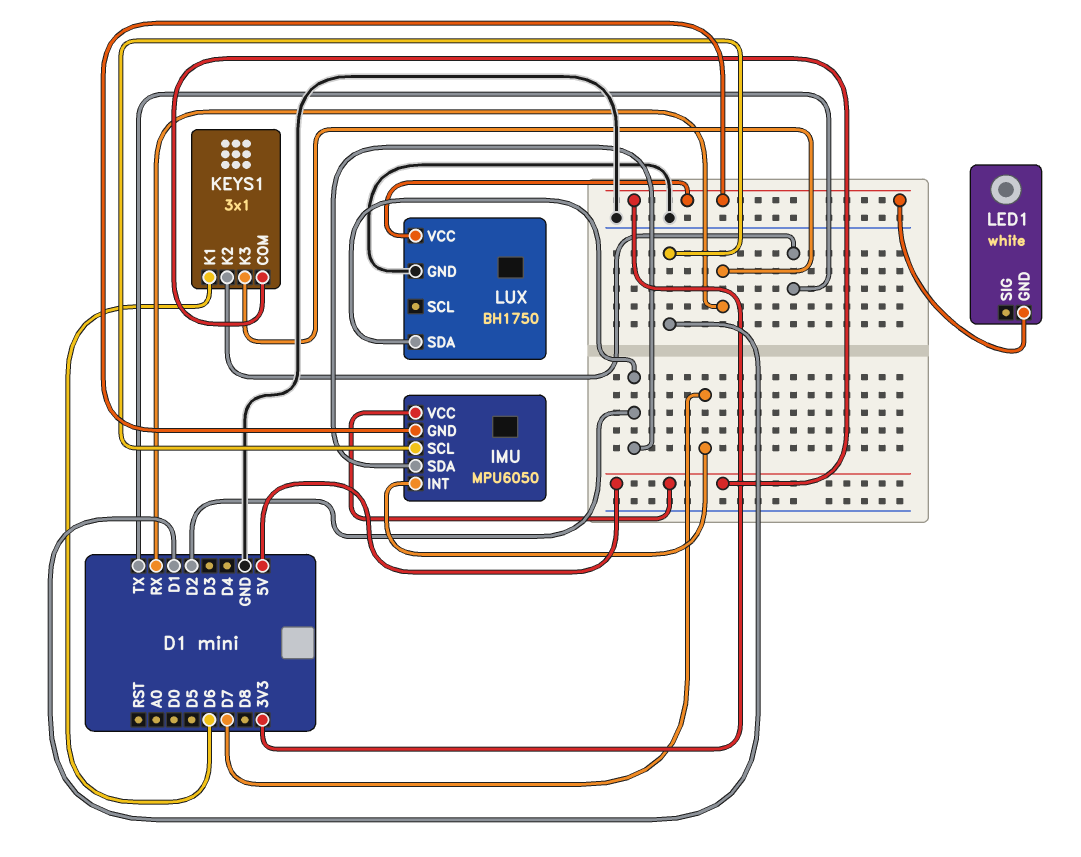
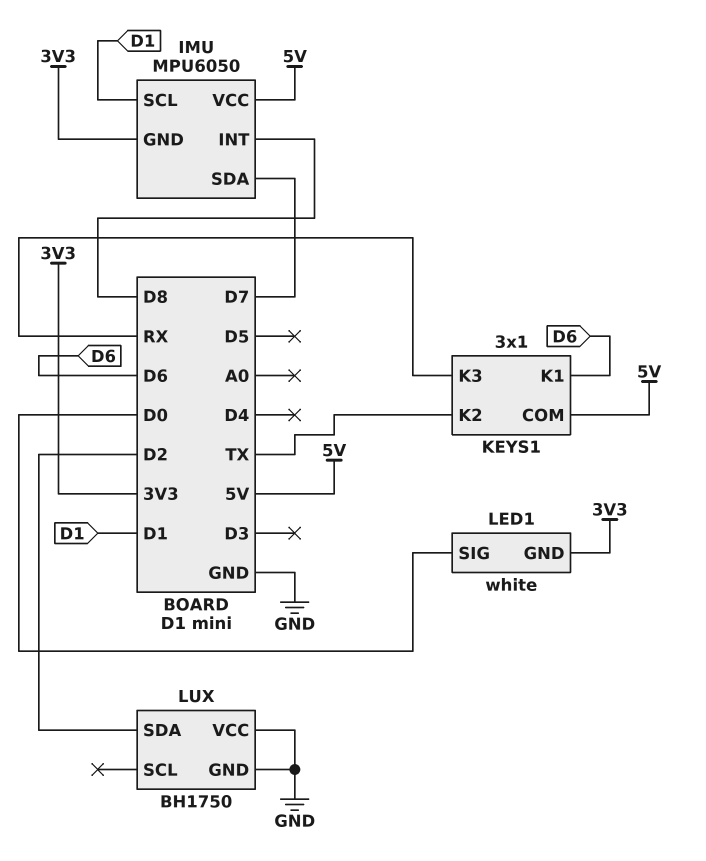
IMU pin INT: D7 -> D8
IMU pin SDA: D2 -> D7
LED1 pin SIG: none -> D0
LUX pin VCC: 3V3 -> GND

